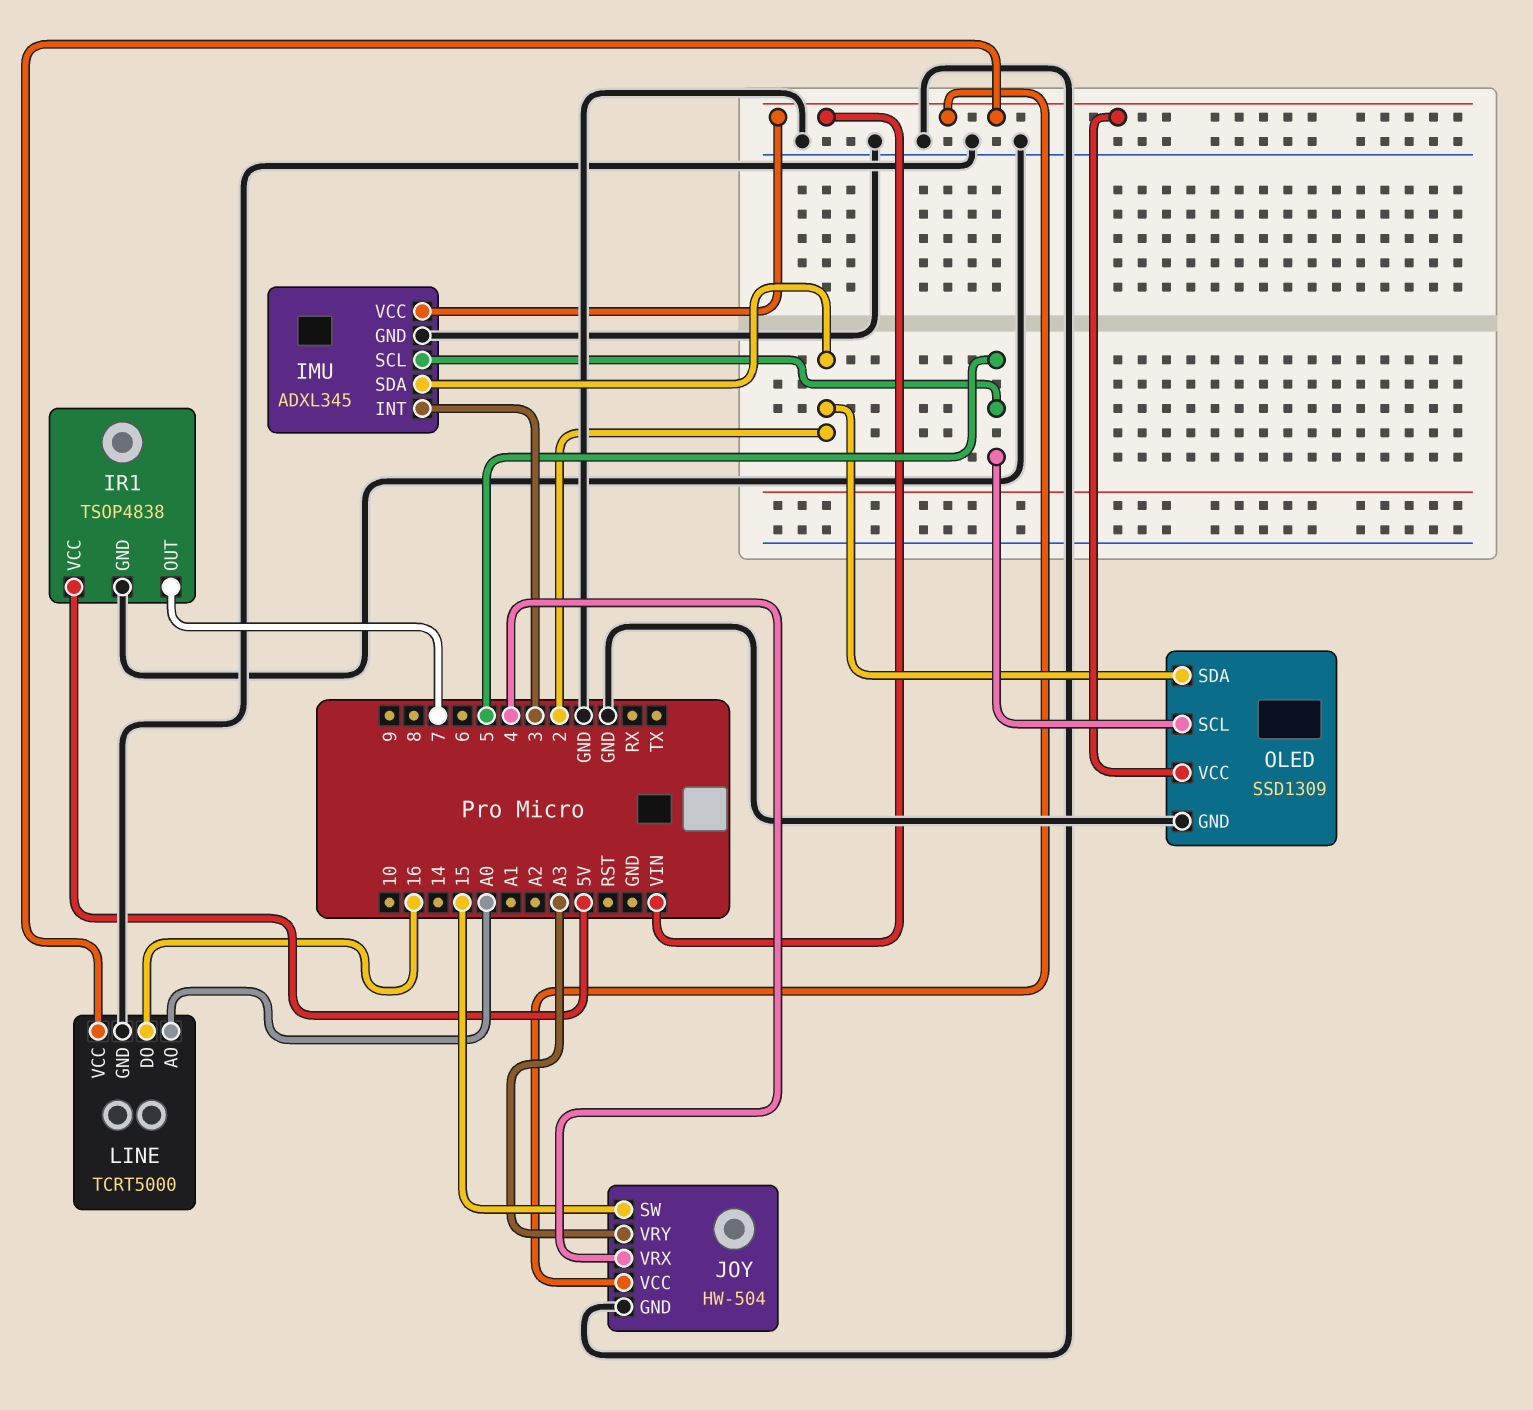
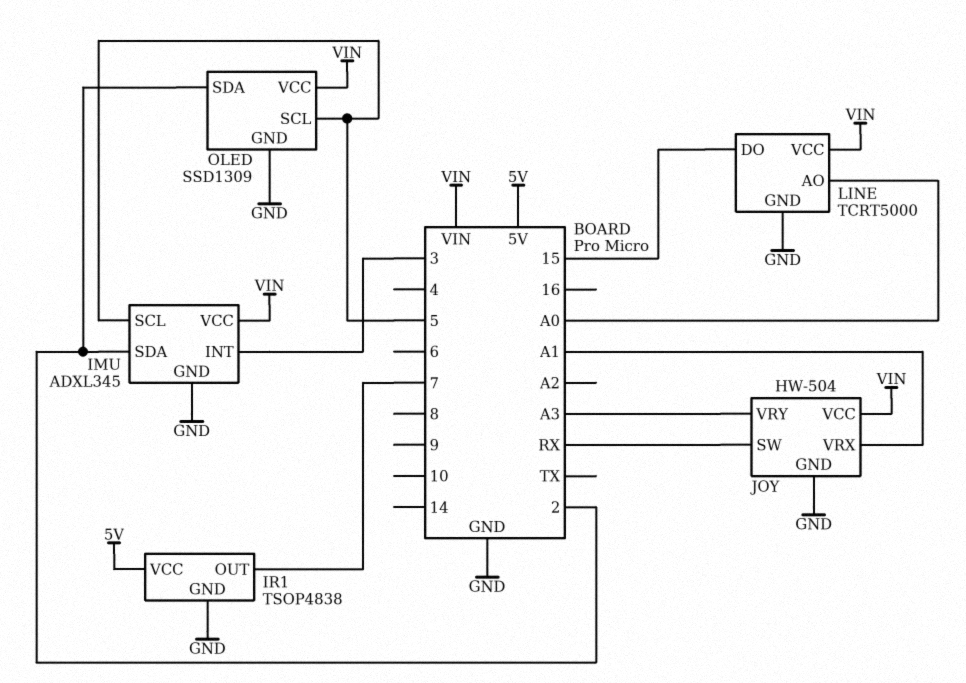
JOY pin SW: 15 -> RX
JOY pin VRX: 4 -> A1
LINE pin DO: 16 -> 15

